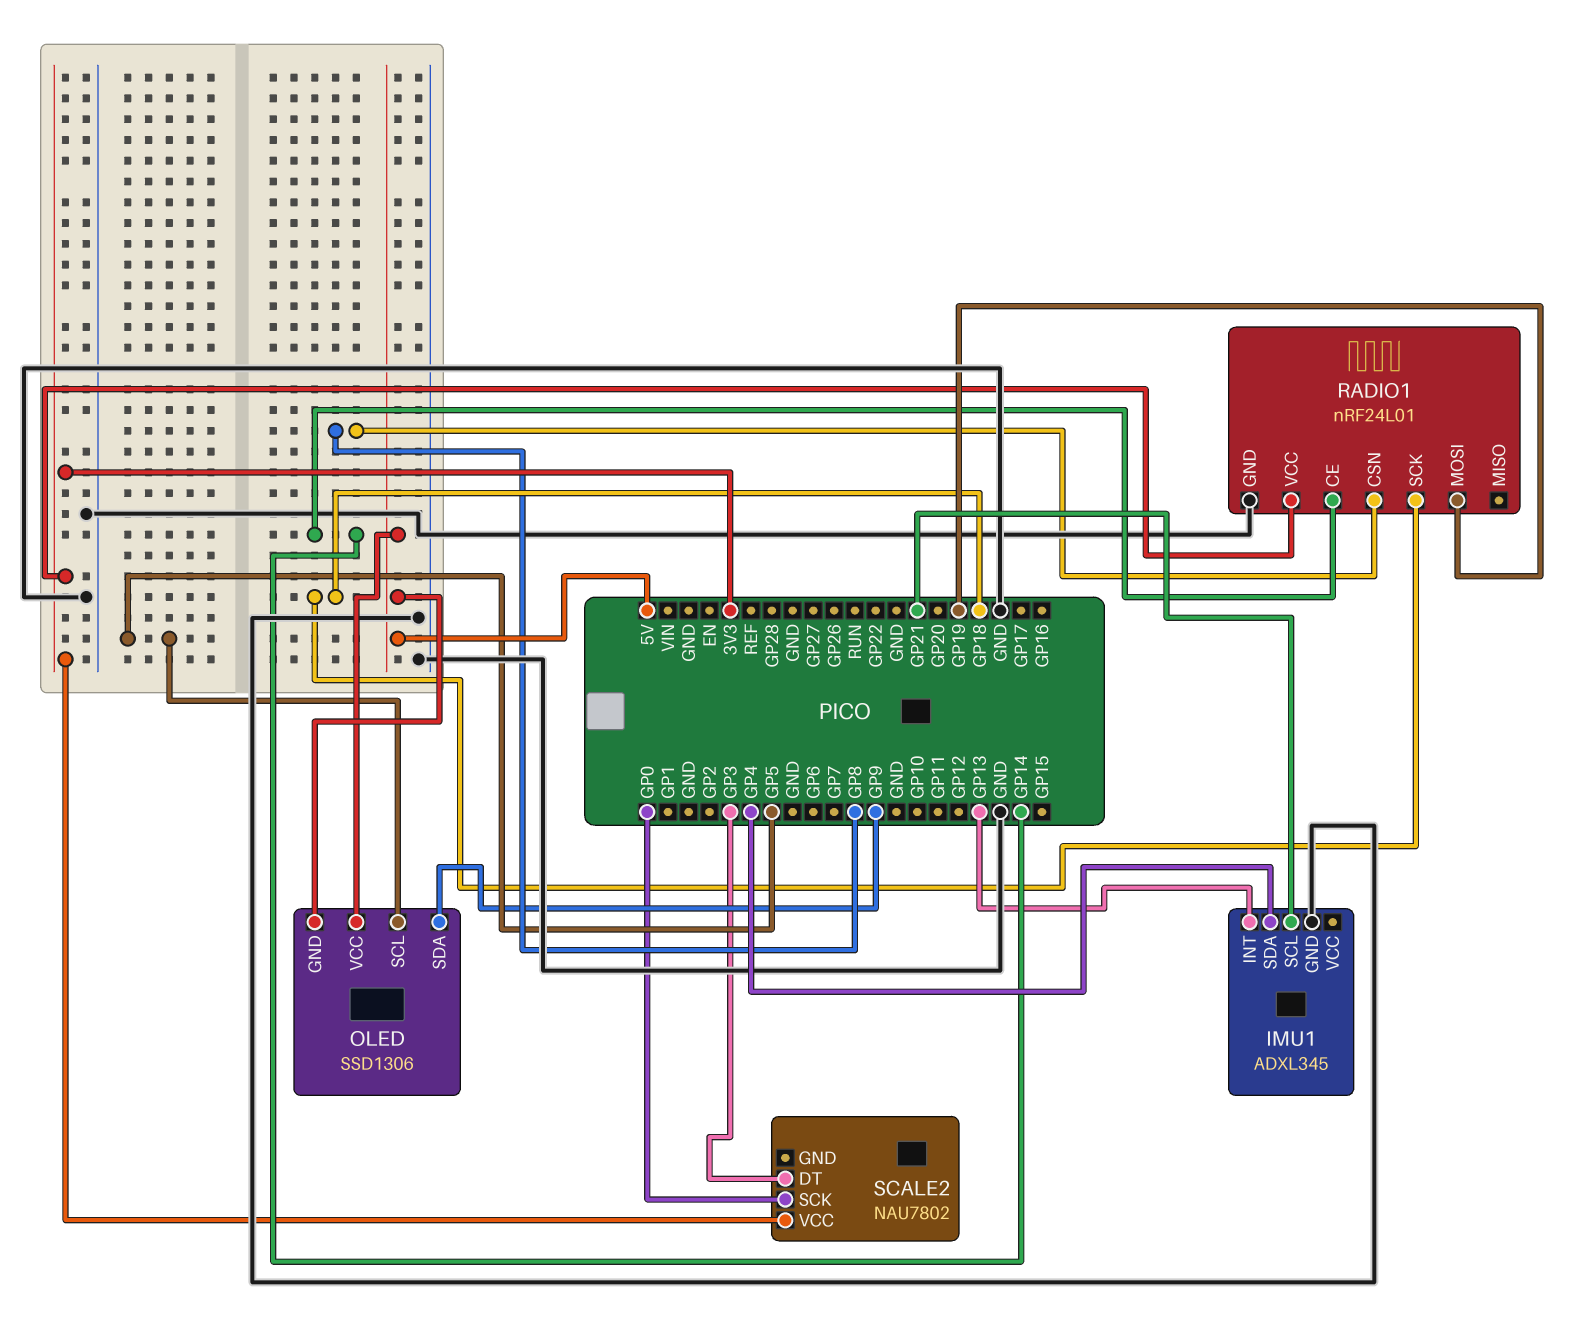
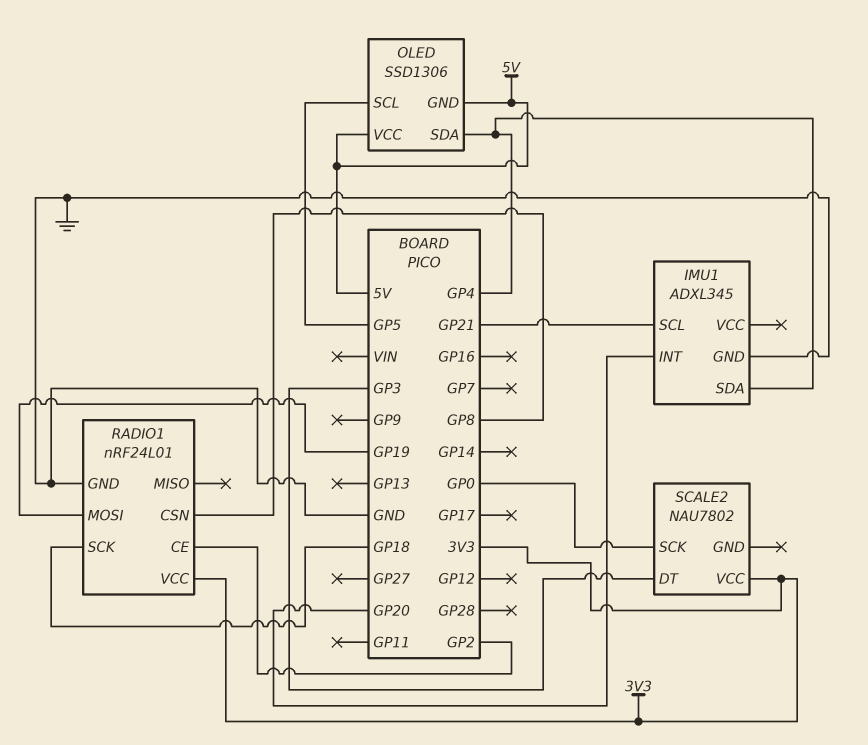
IMU1 pin INT: GP13 -> GP20
OLED pin SDA: GP9 -> GP4
RADIO1 pin CE: GP14 -> GP2

